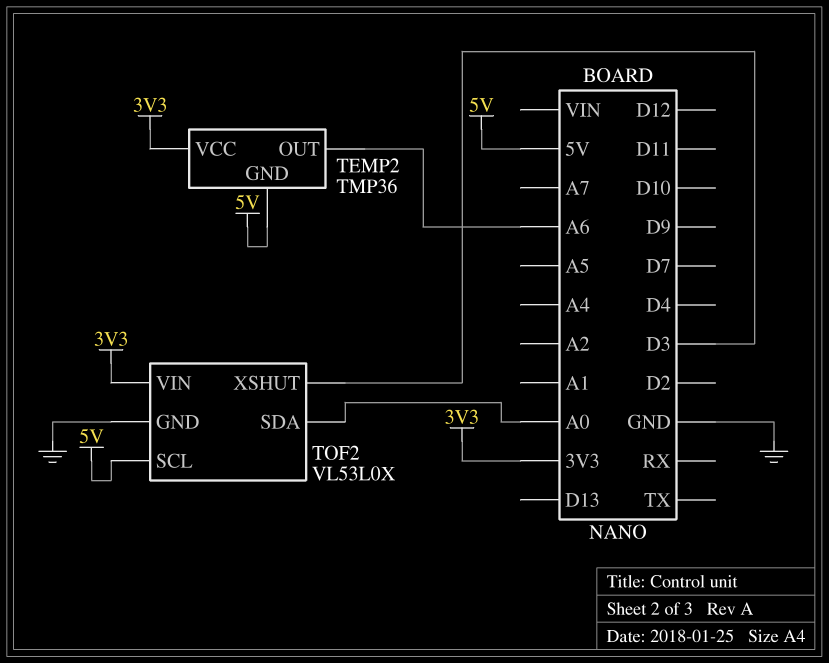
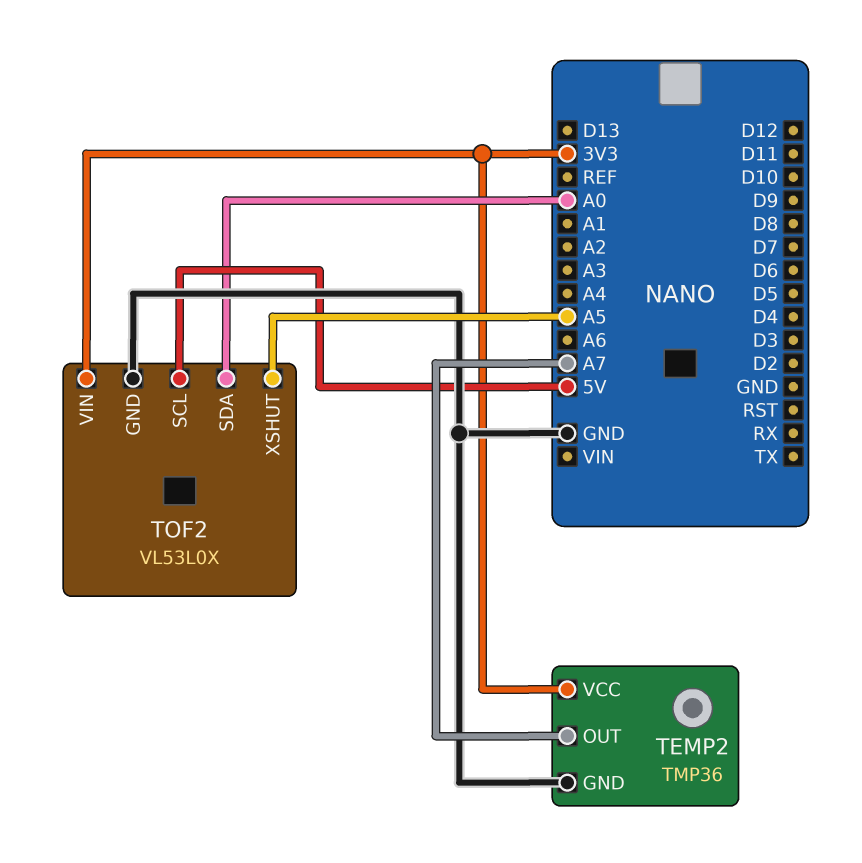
TEMP2 pin GND: 5V -> GND
TEMP2 pin OUT: A6 -> A7
TOF2 pin XSHUT: D3 -> A5

